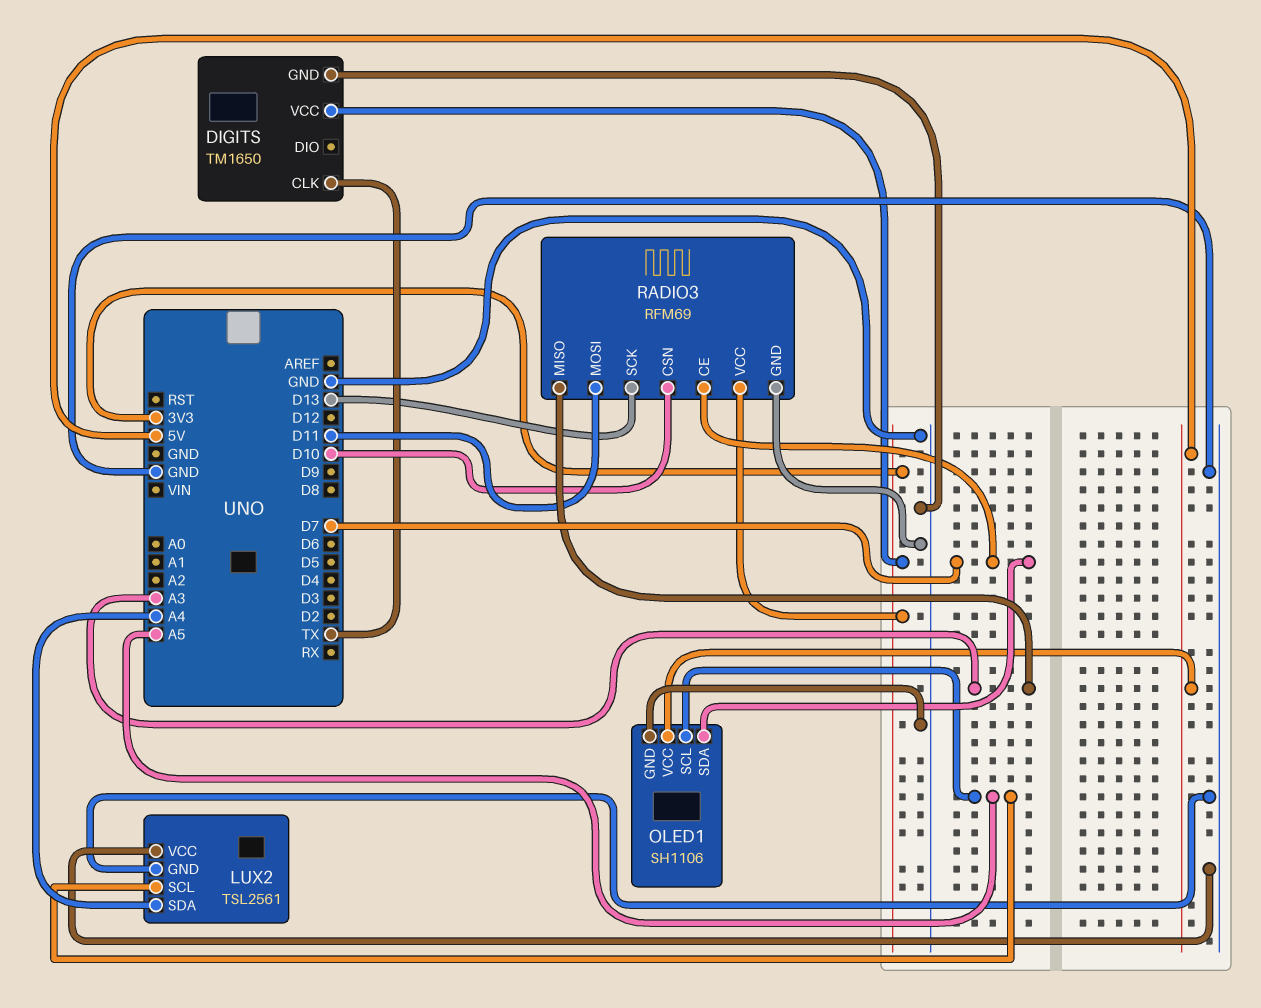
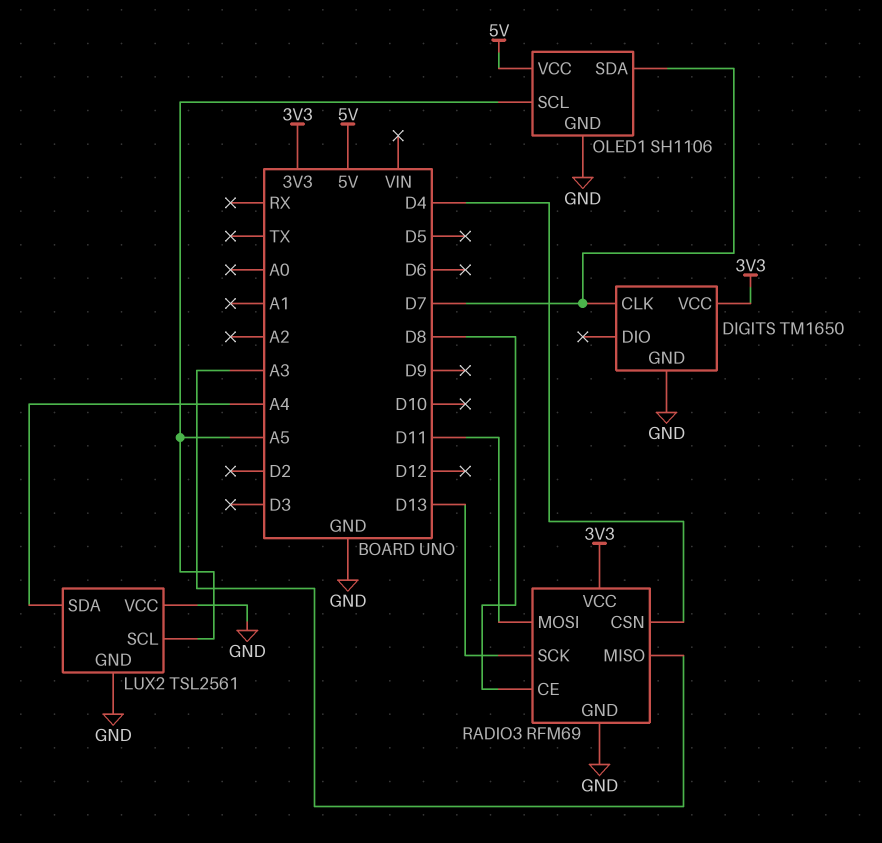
DIGITS pin CLK: TX -> D7
RADIO3 pin CE: D7 -> D8
RADIO3 pin CSN: D10 -> D4

